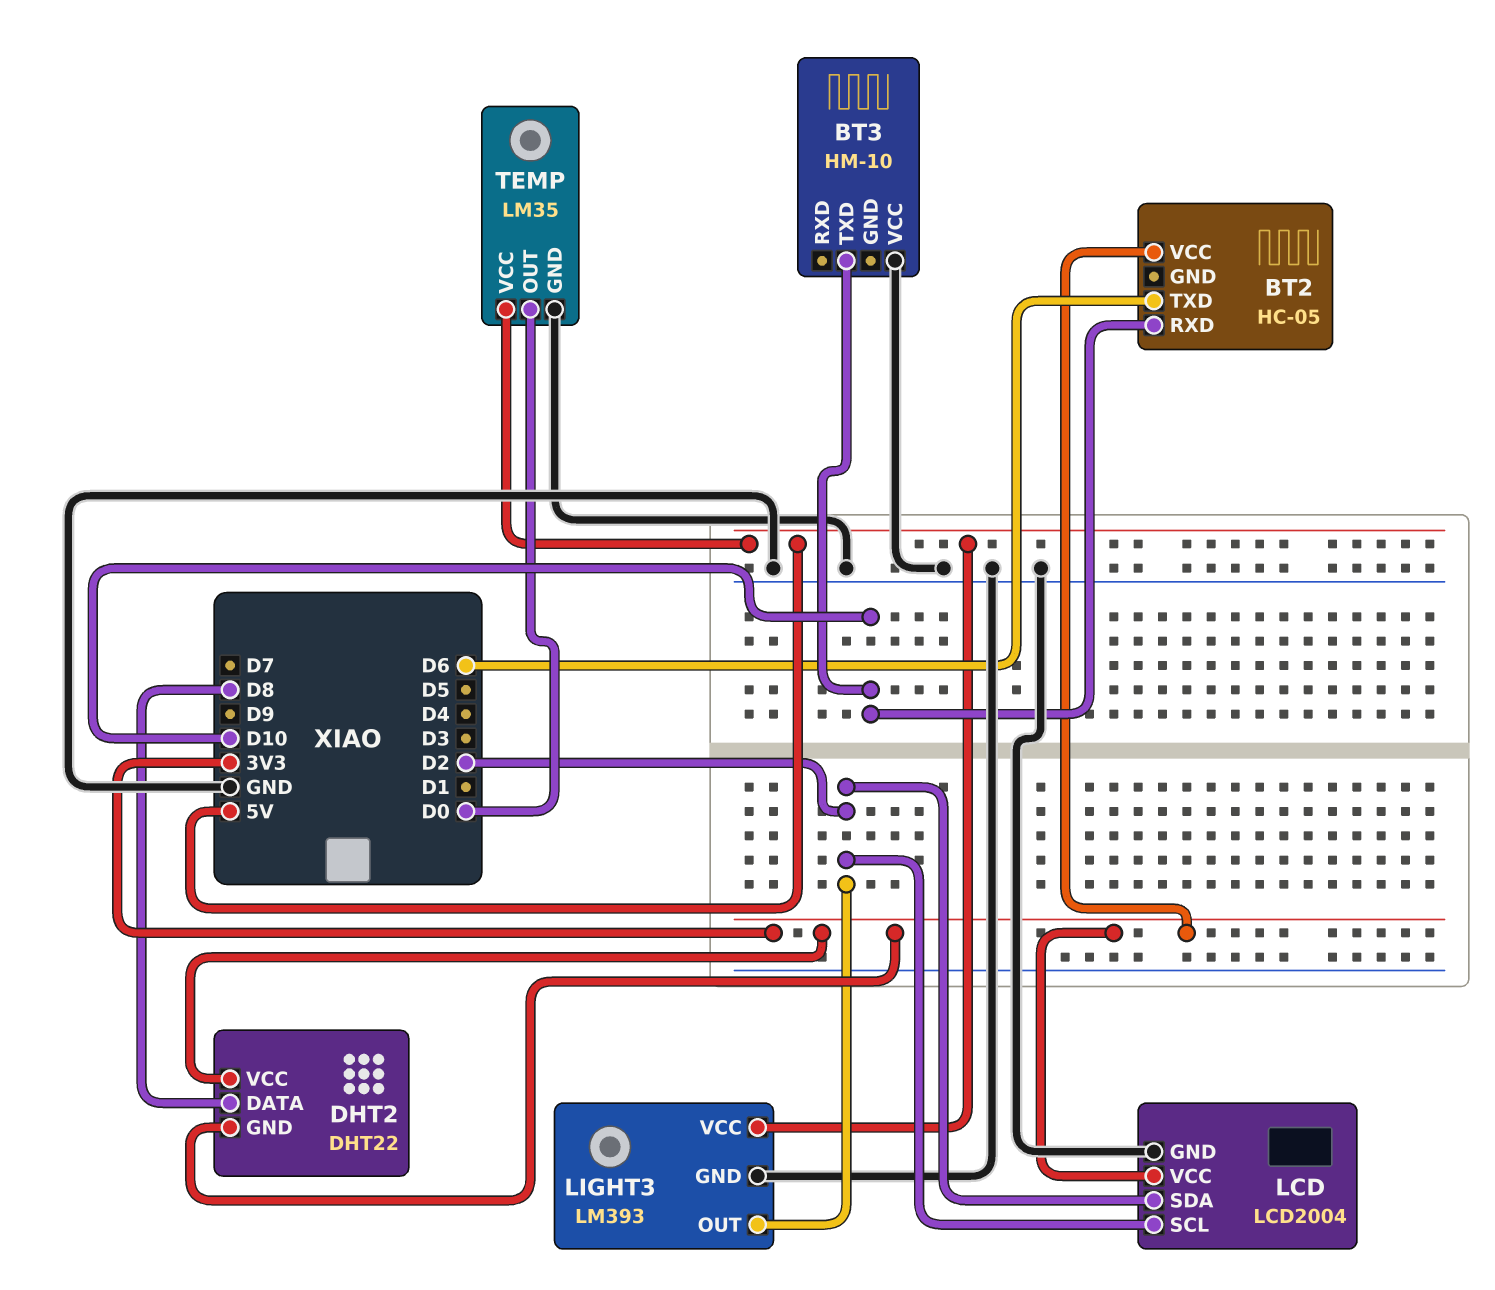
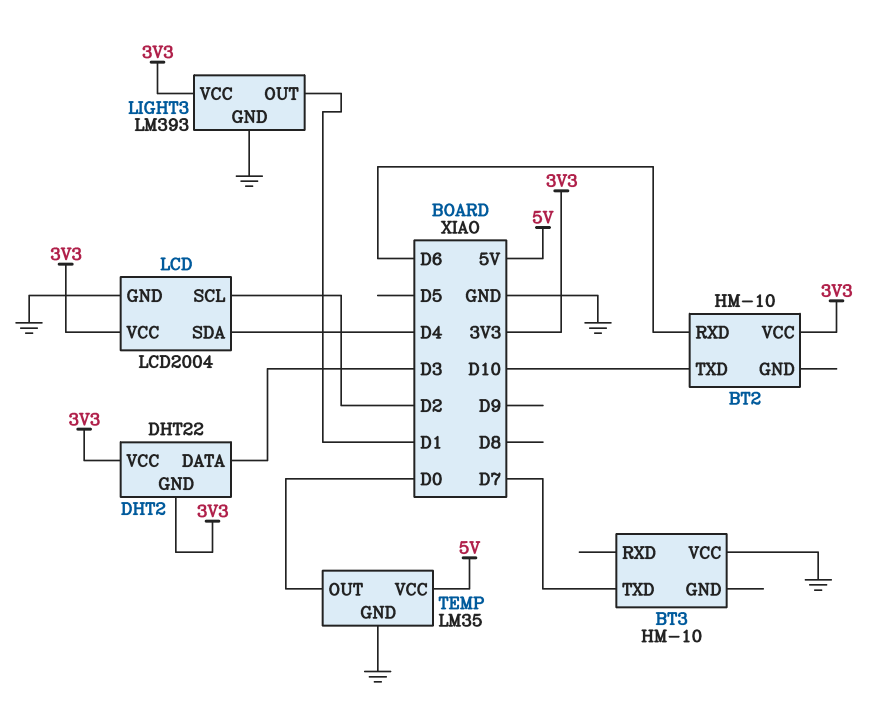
BT2: HC-05 -> HM-10
BT2 pin RXD: D10 -> D6
BT2 pin TXD: D6 -> D10
BT3 pin TXD: D10 -> D7
DHT2 pin DATA: D8 -> D3
LCD pin SDA: D2 -> D4
LIGHT3 pin OUT: D2 -> D1
LIGHT3 pin VCC: 5V -> 3V3

